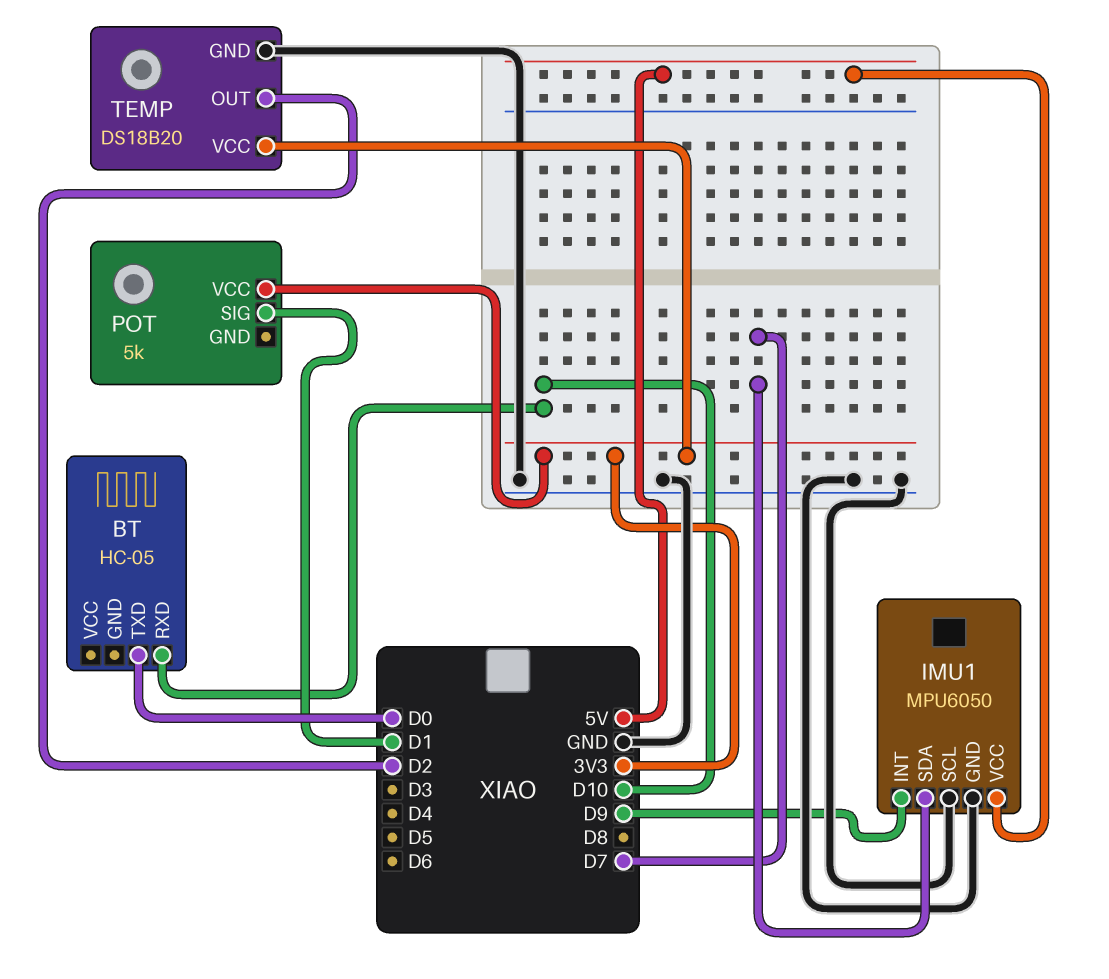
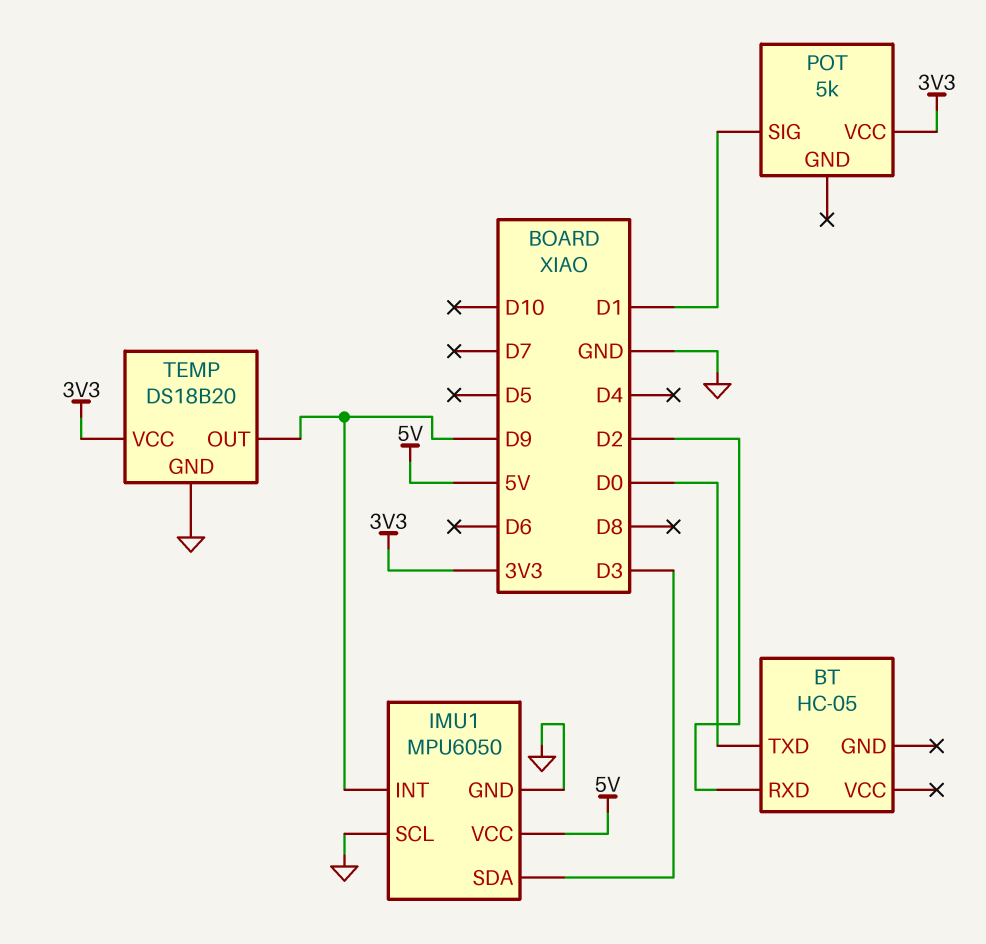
BT pin RXD: D10 -> D2
IMU1 pin SDA: D7 -> D3
TEMP pin OUT: D2 -> D9

